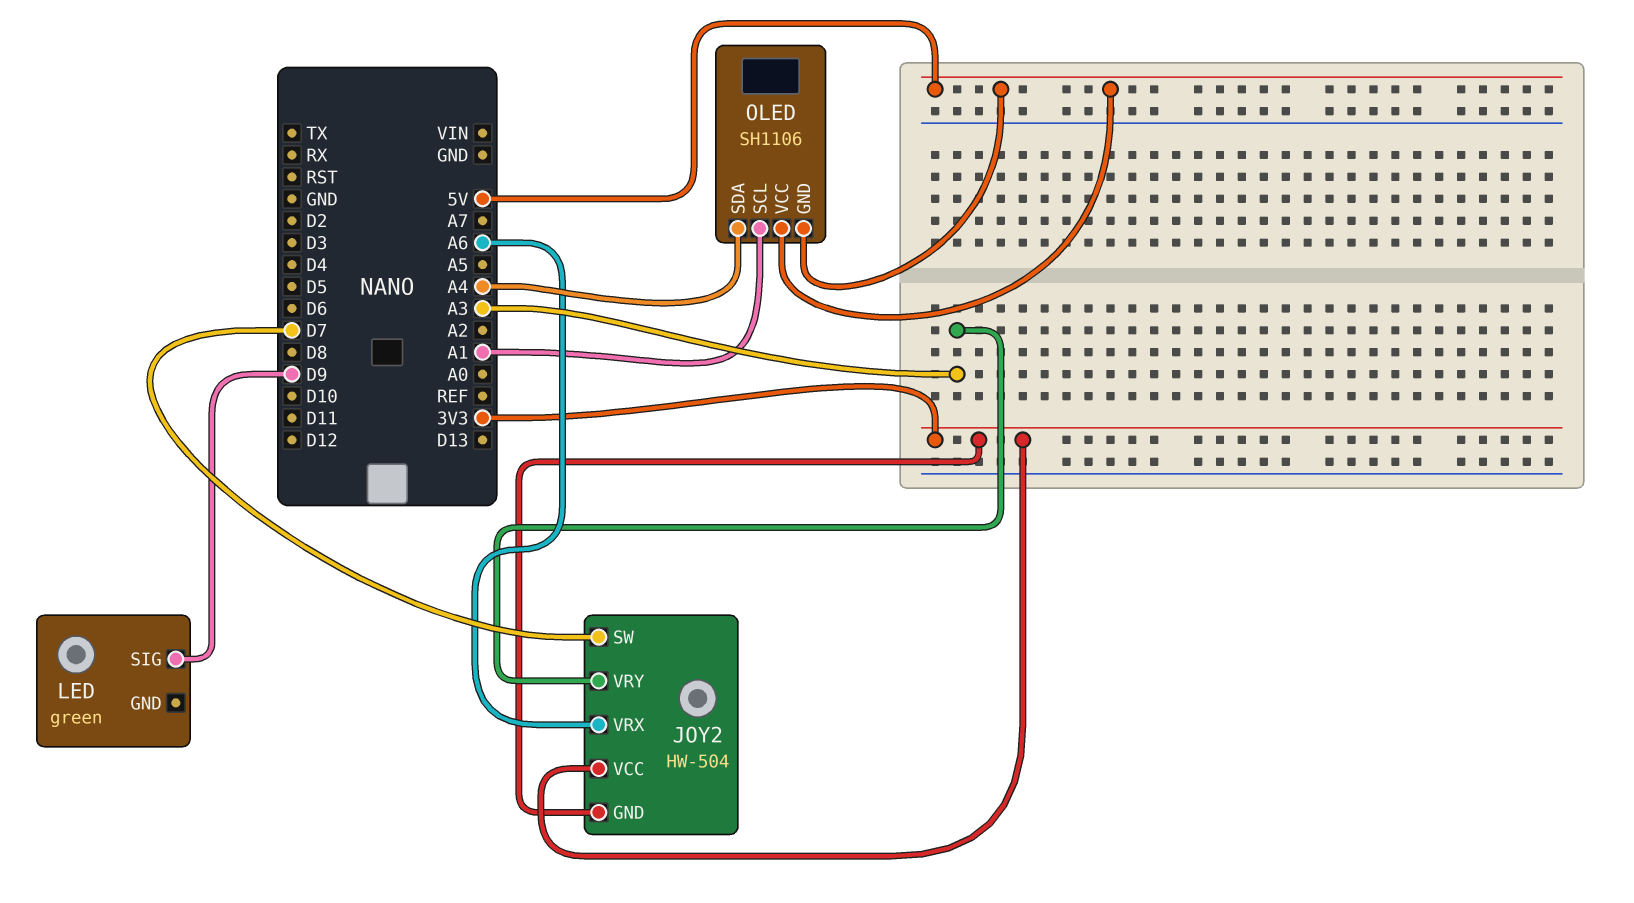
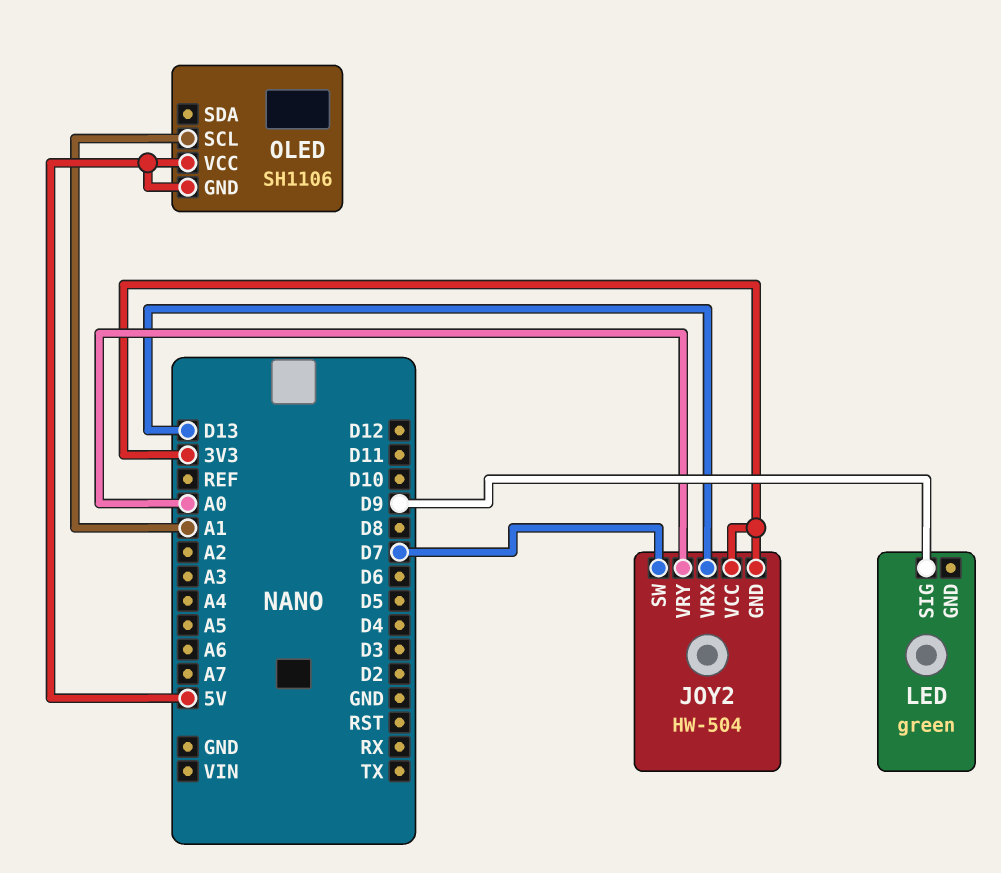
JOY2 pin VRX: A6 -> D13
JOY2 pin VRY: A3 -> A0
OLED pin SDA: A4 -> none

